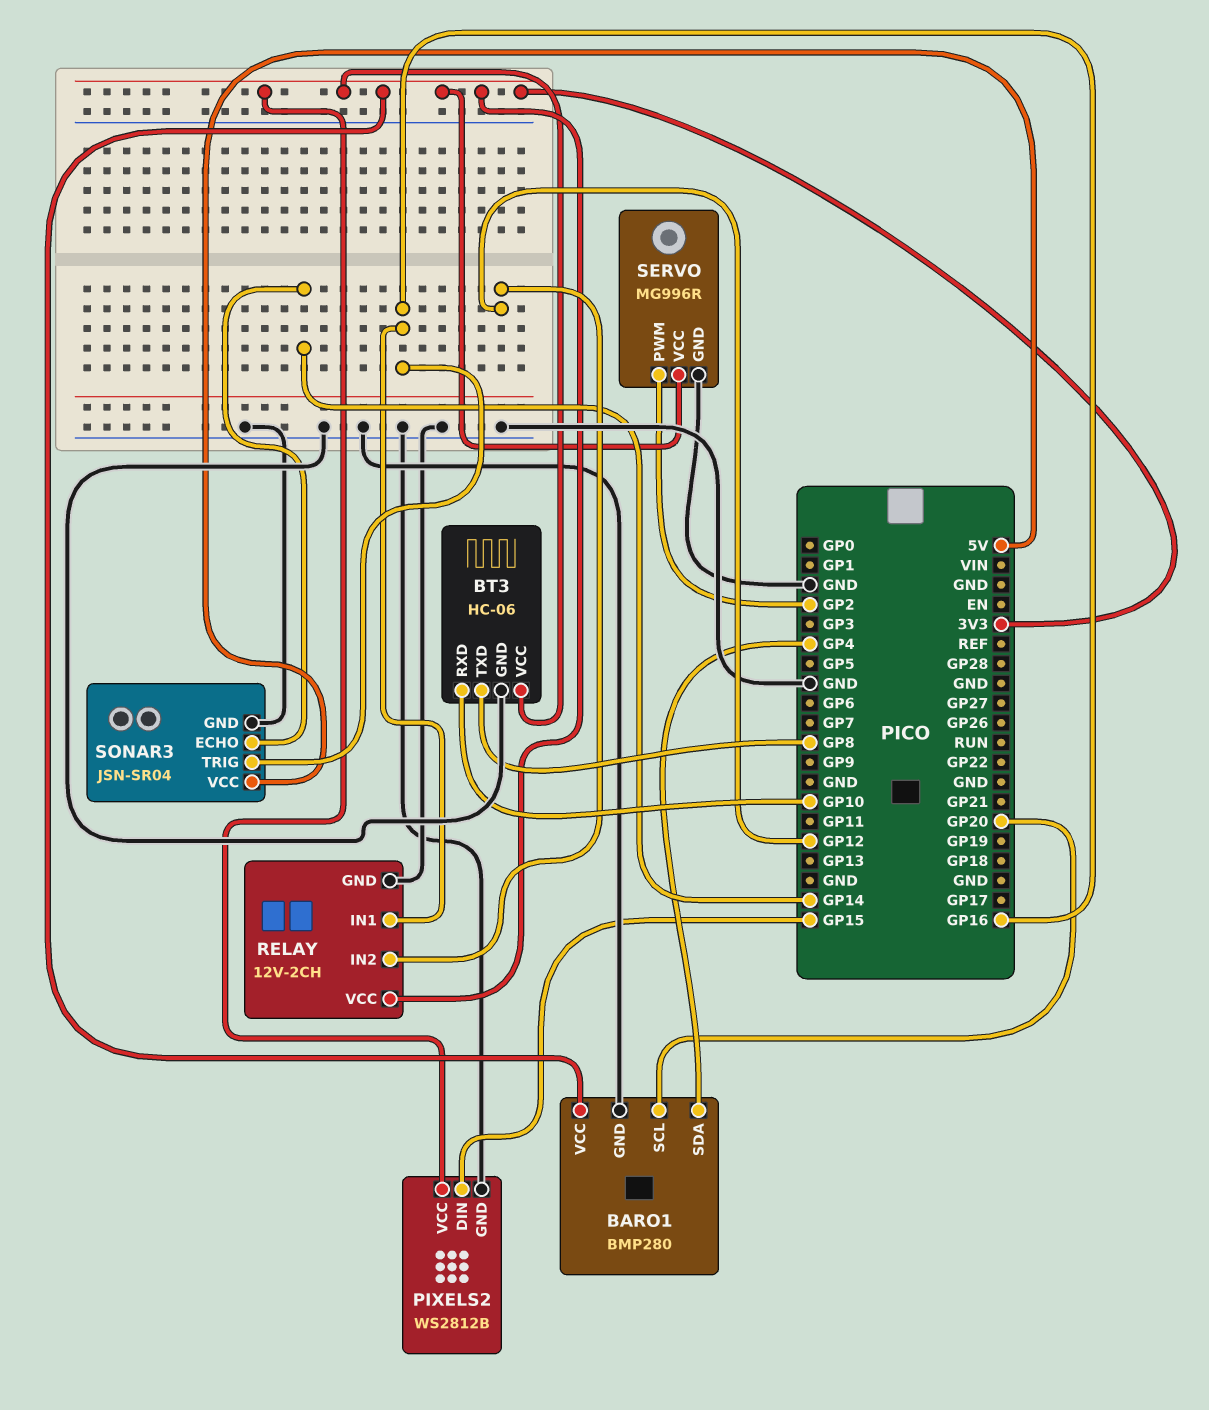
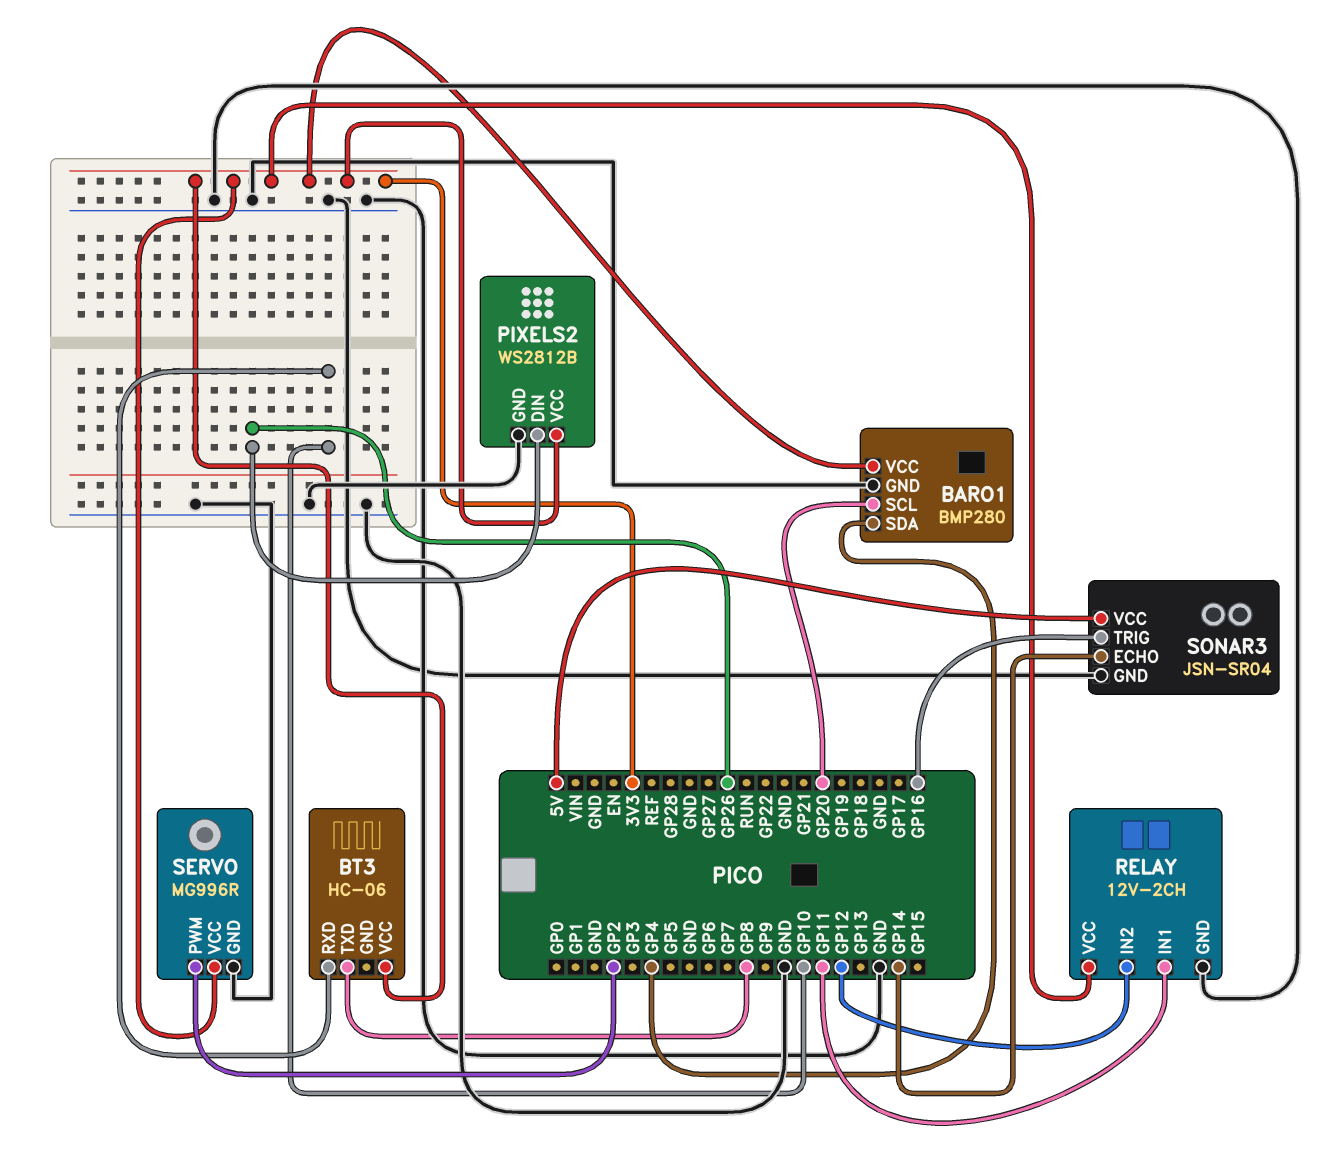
BT3 pin GND: GND -> none
PIXELS2 pin DIN: GP15 -> GP26
RELAY pin IN1: GP16 -> GP11

